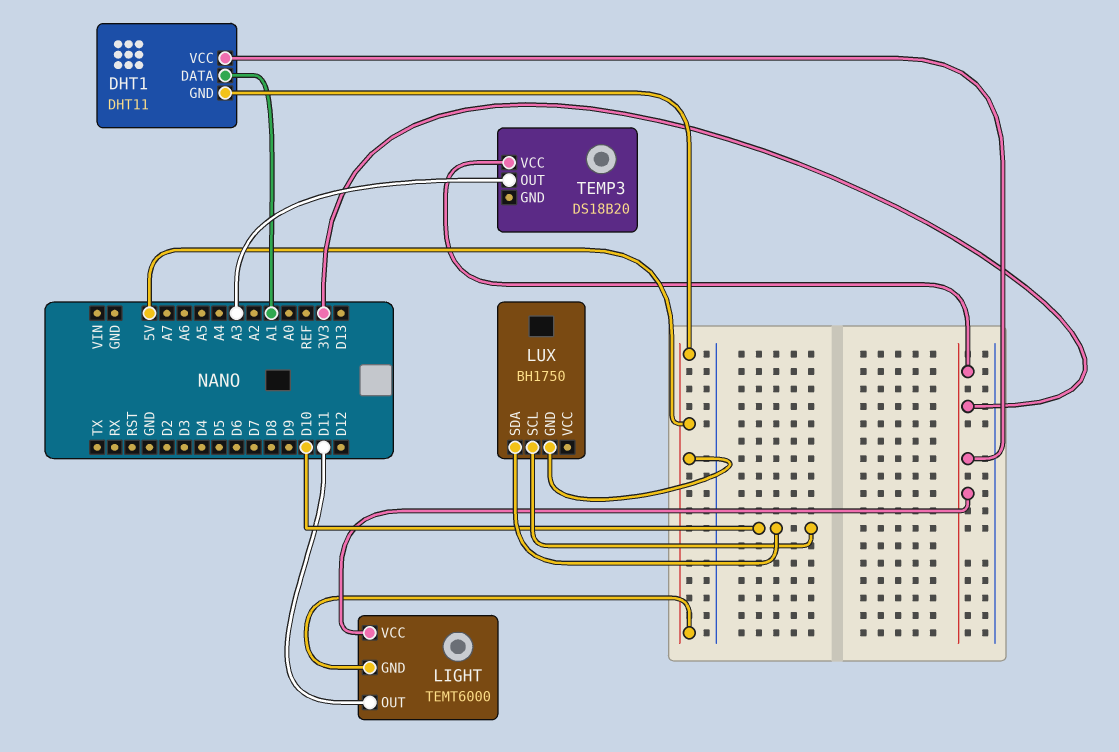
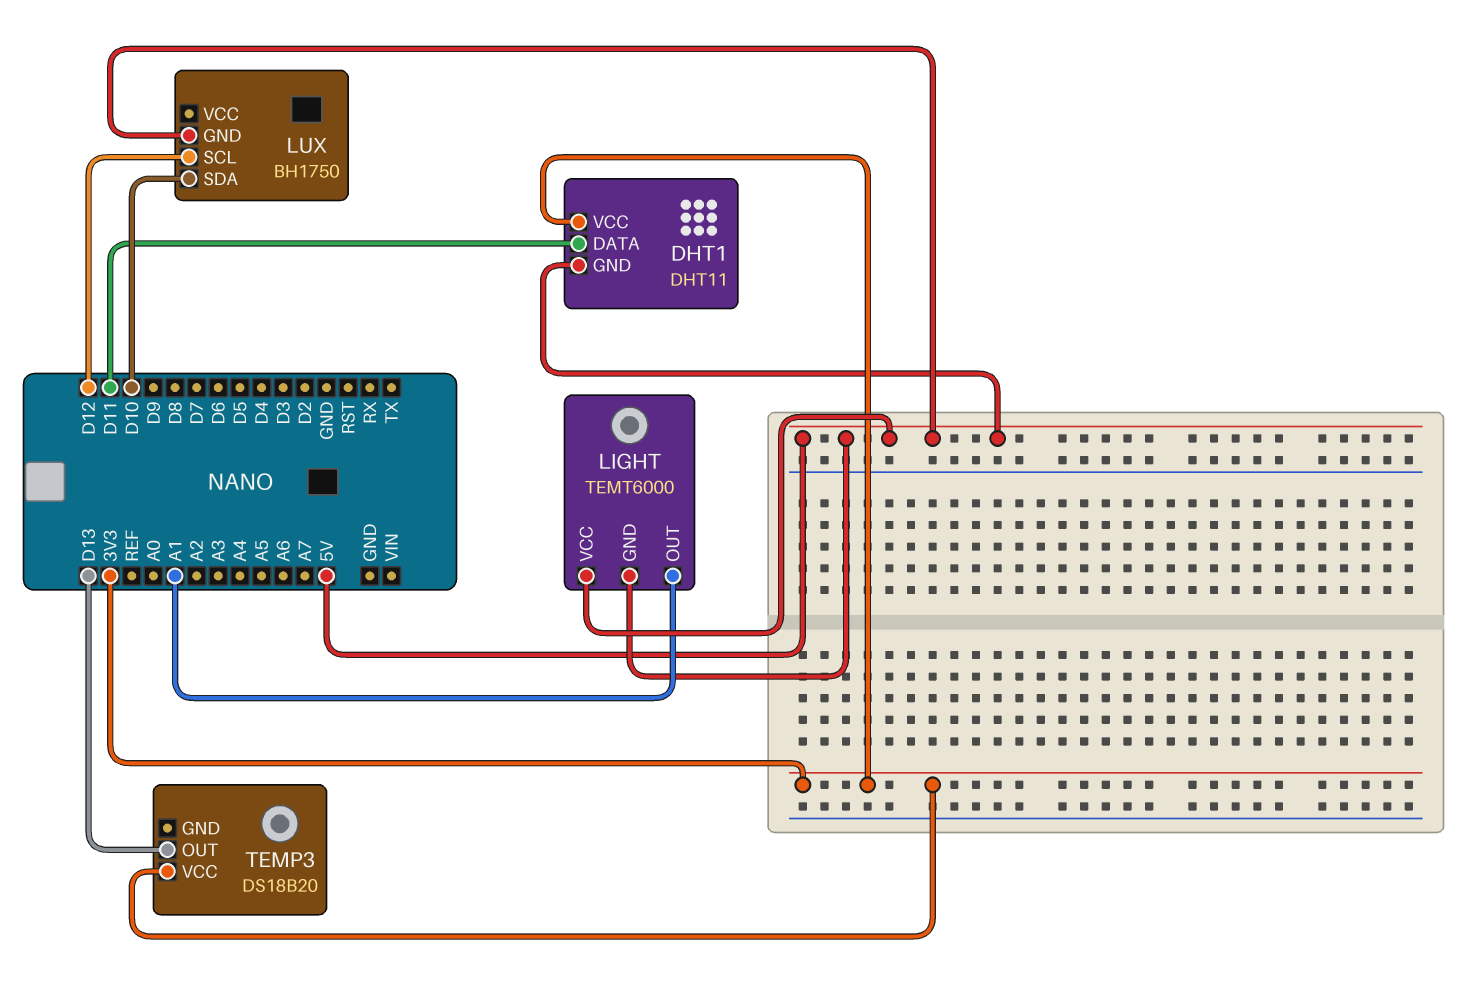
DHT1 pin DATA: A1 -> D11
LIGHT pin OUT: D11 -> A1
LIGHT pin VCC: 3V3 -> 5V
LUX pin SCL: D10 -> D12
TEMP3 pin OUT: A3 -> D13

